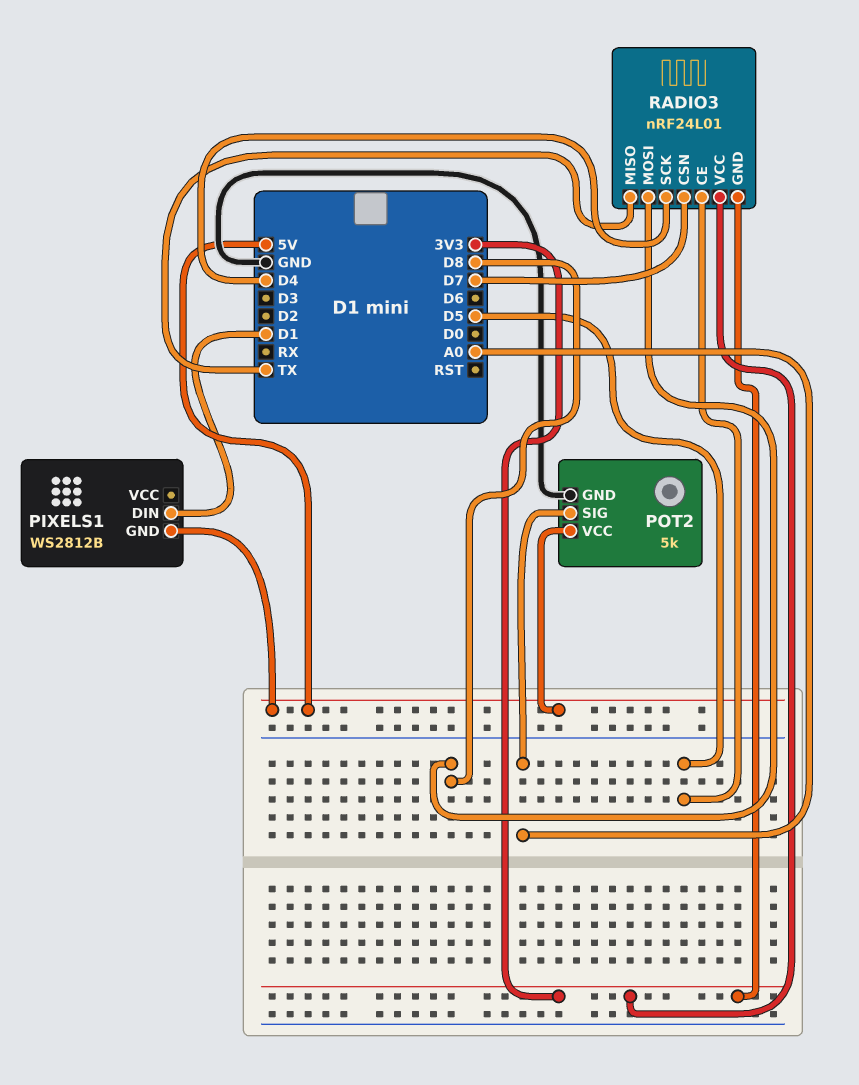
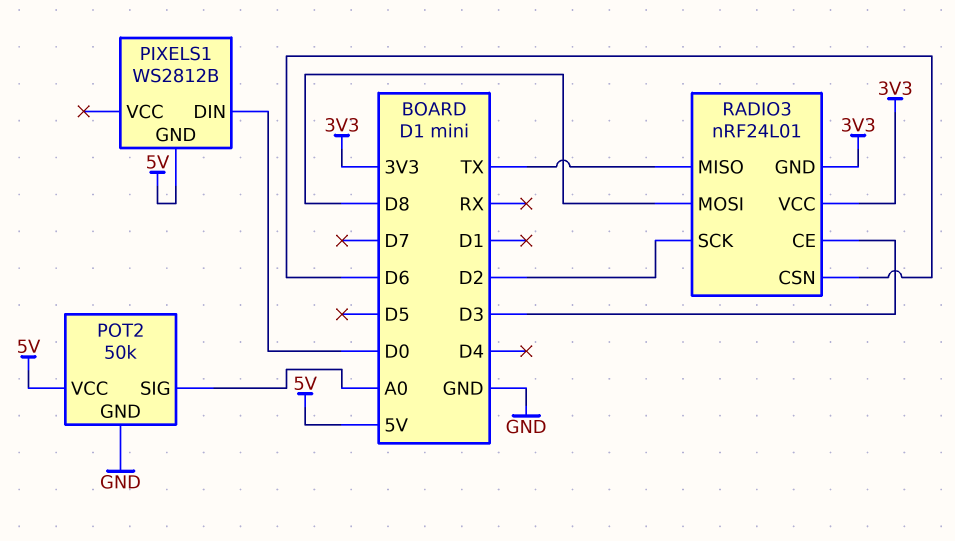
PIXELS1 pin DIN: D1 -> D0
POT2: 5k -> 50k
RADIO3 pin CE: D5 -> D3
RADIO3 pin CSN: D7 -> D6
RADIO3 pin SCK: D4 -> D2

